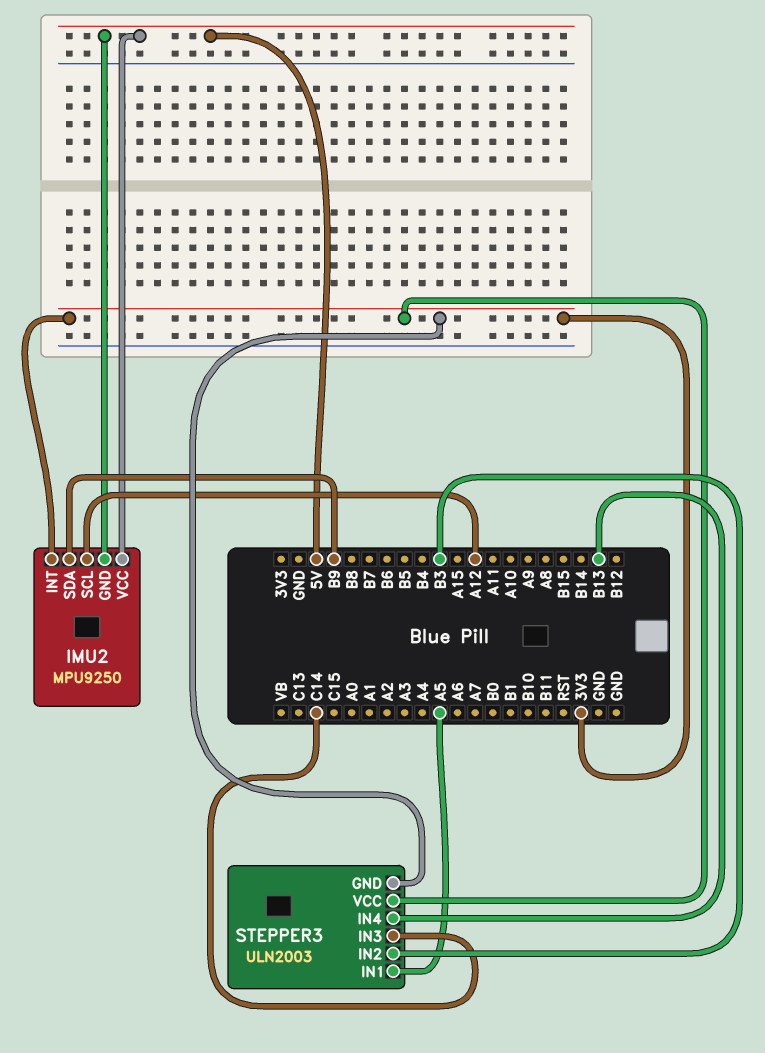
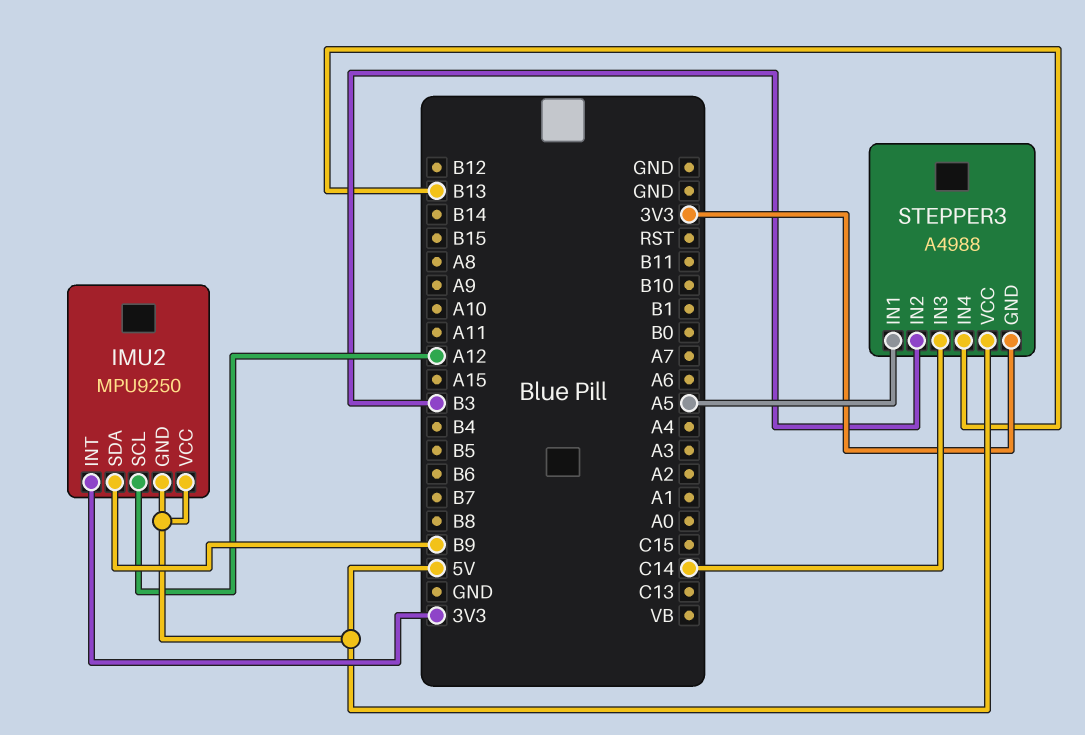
STEPPER3: ULN2003 -> A4988
STEPPER3 pin VCC: 3V3 -> 5V

